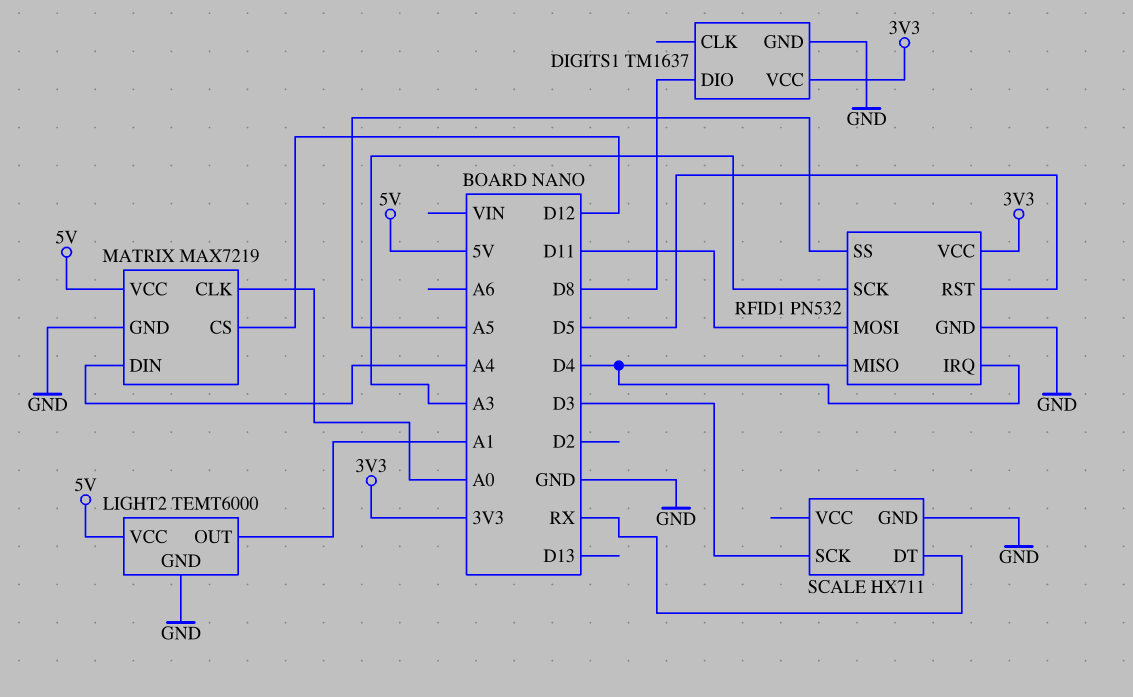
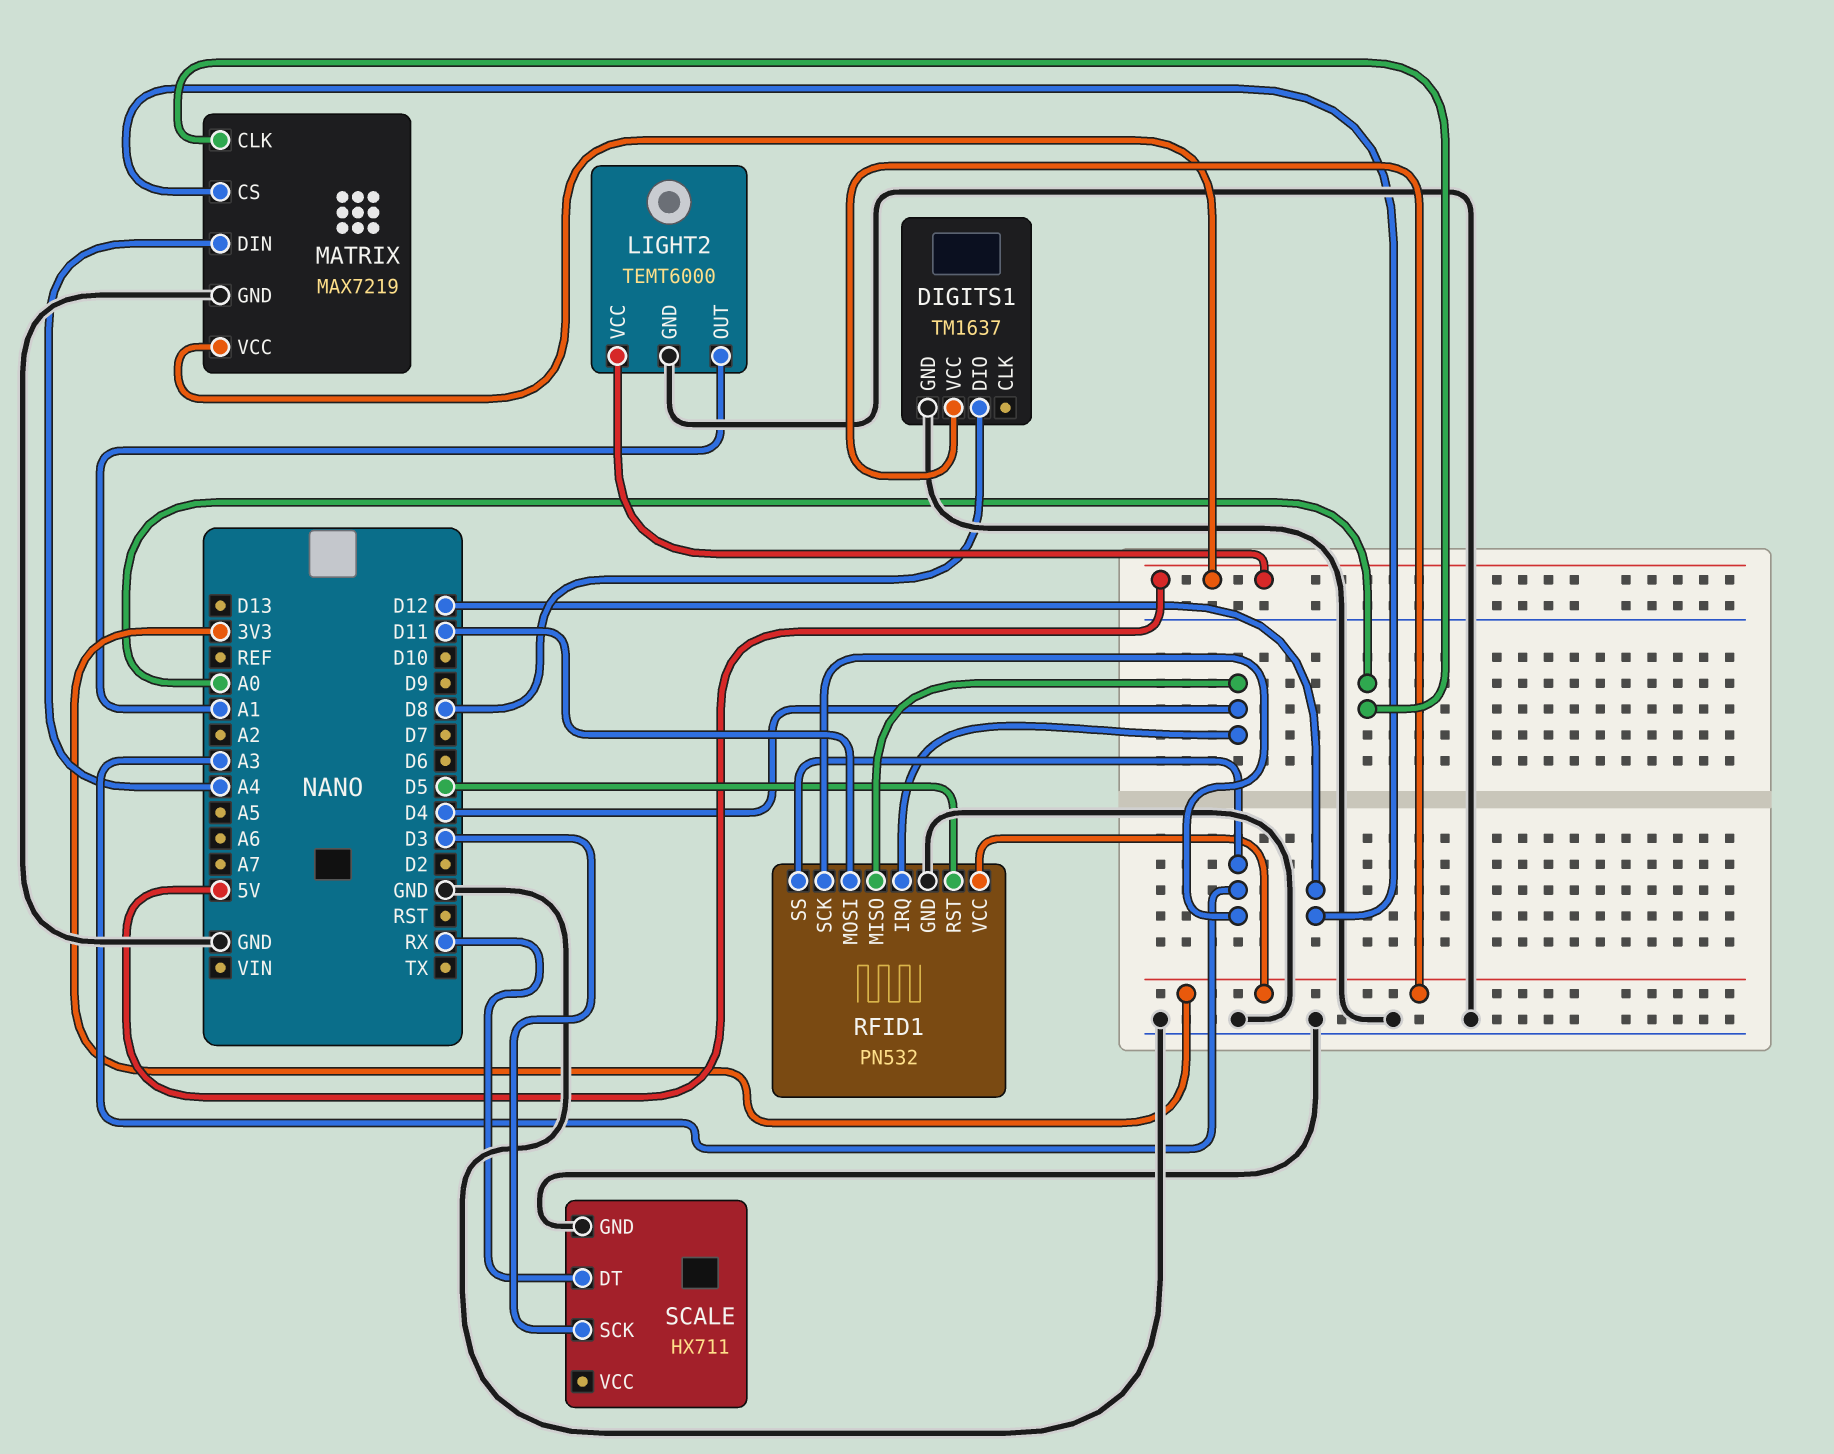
RFID1 pin SS: A5 -> A3

